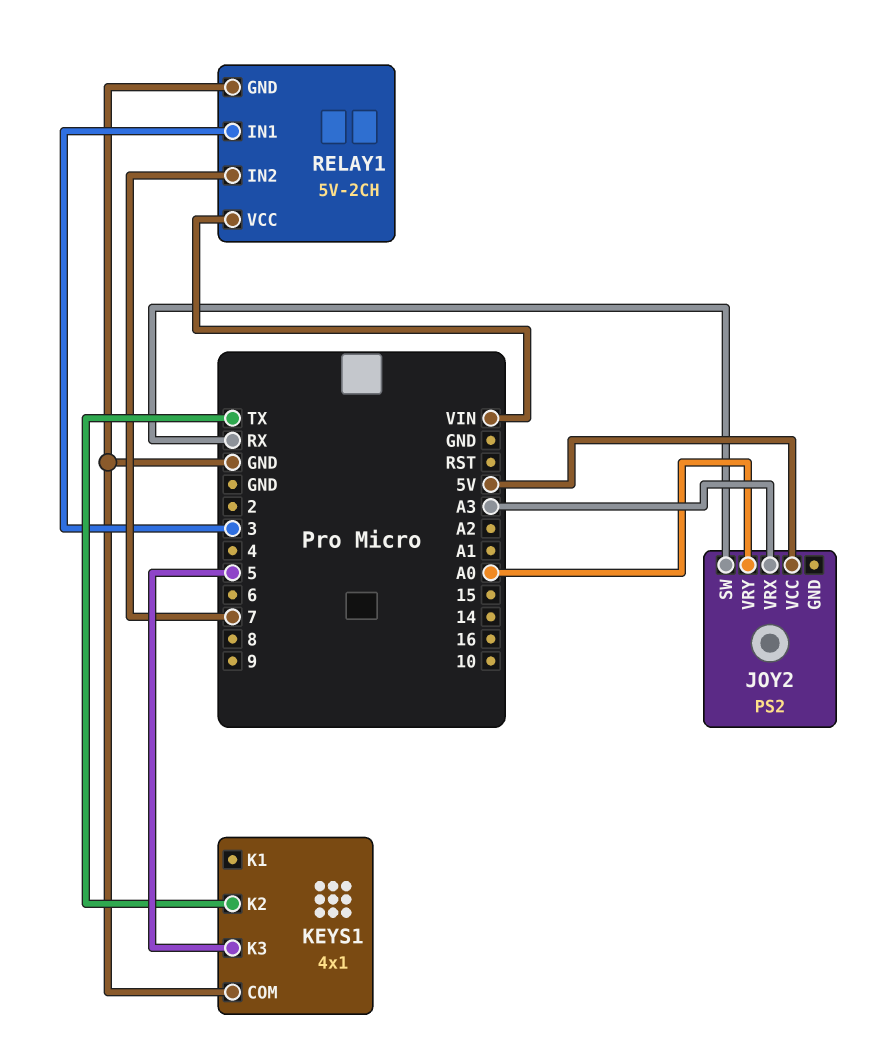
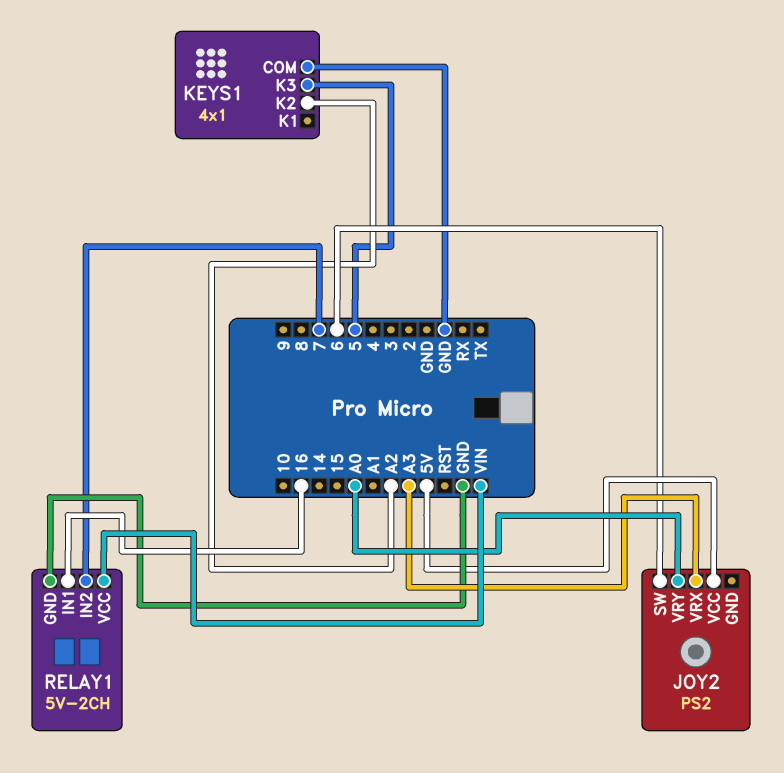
JOY2 pin SW: RX -> 6
KEYS1 pin K2: TX -> A2
RELAY1 pin IN1: 3 -> 16

